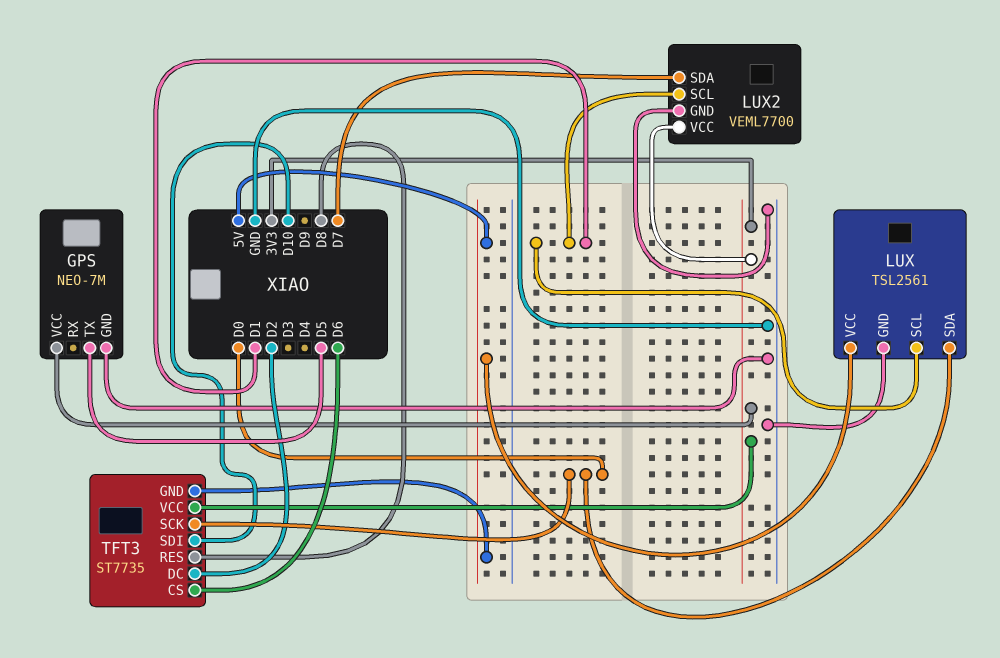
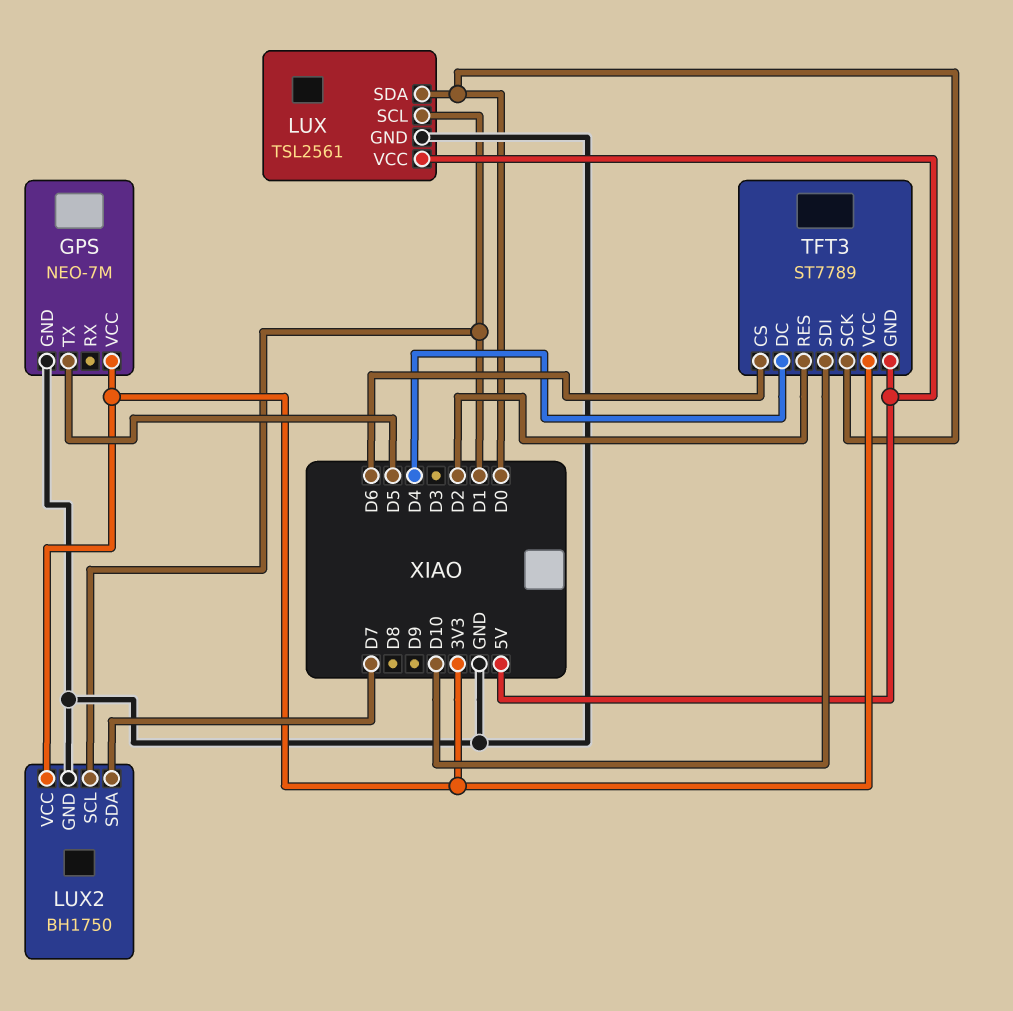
LUX2: VEML7700 -> BH1750
TFT3: ST7735 -> ST7789
TFT3 pin DC: D2 -> D4
TFT3 pin RES: D8 -> D2

